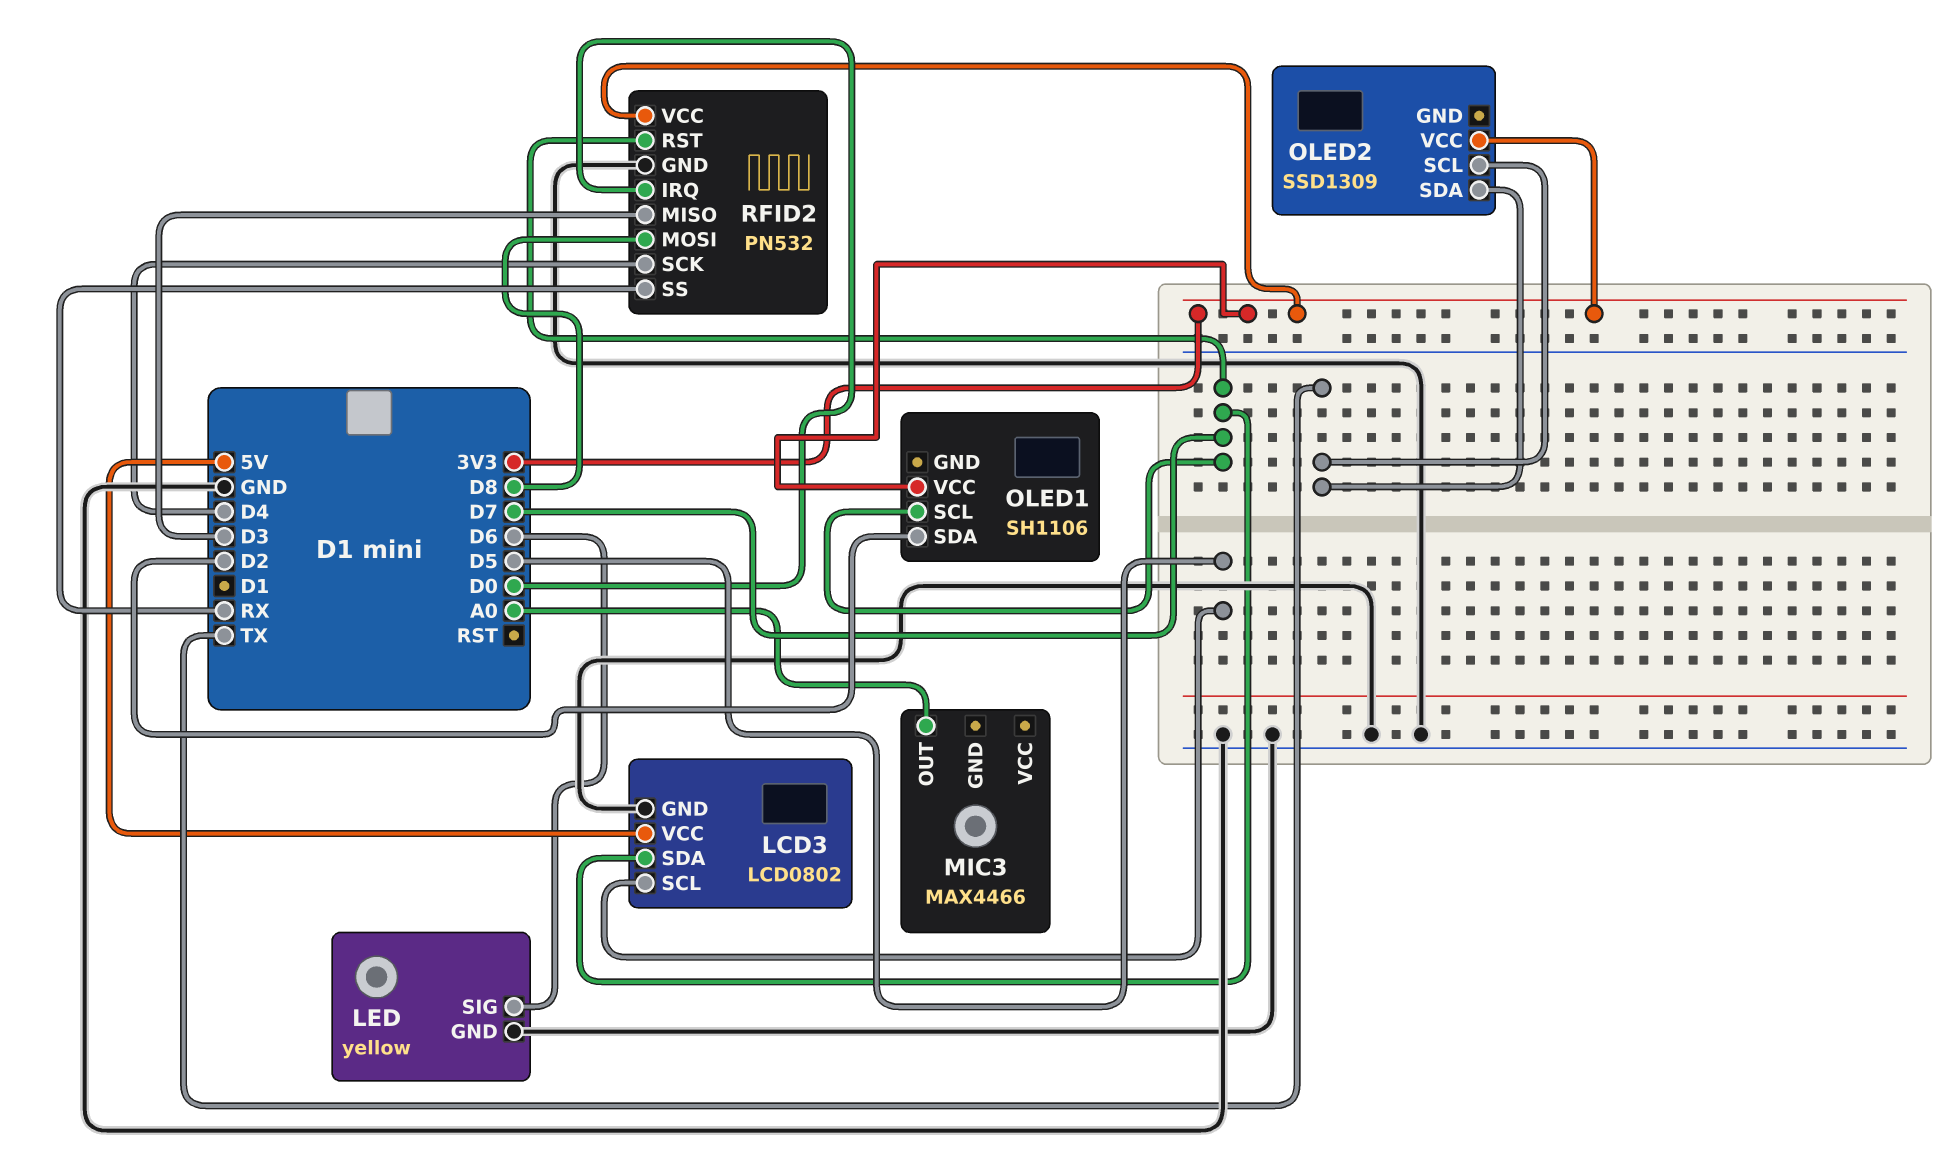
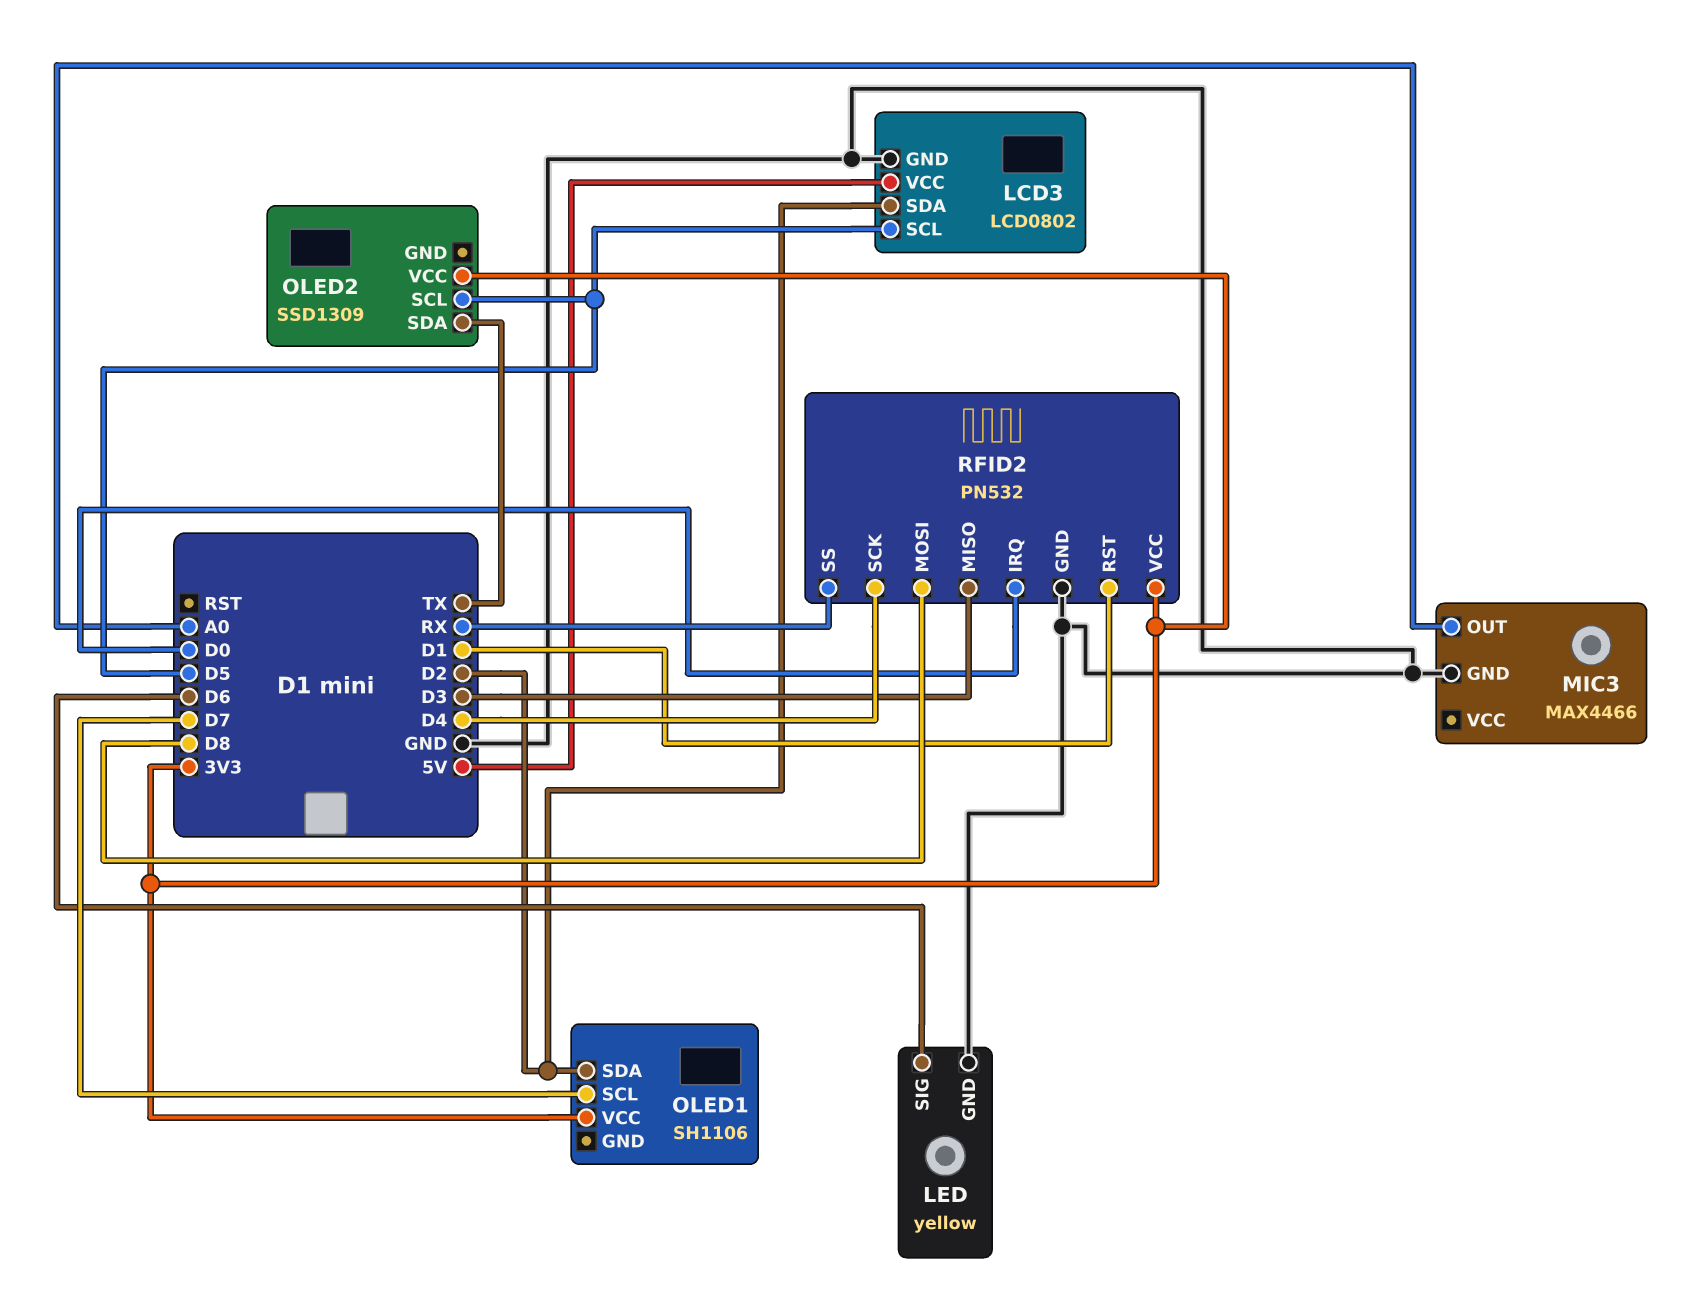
LCD3 pin SDA: D7 -> D2
MIC3 pin GND: none -> GND
OLED2 pin SCL: TX -> D5
RFID2 pin RST: D7 -> D1

